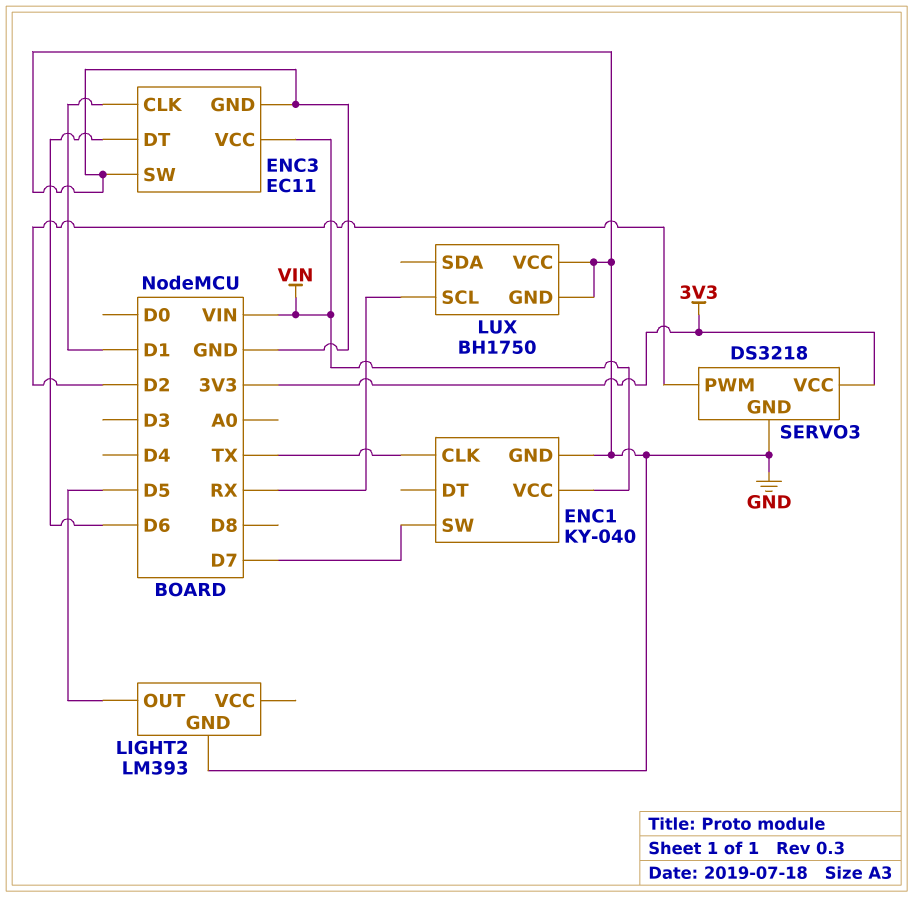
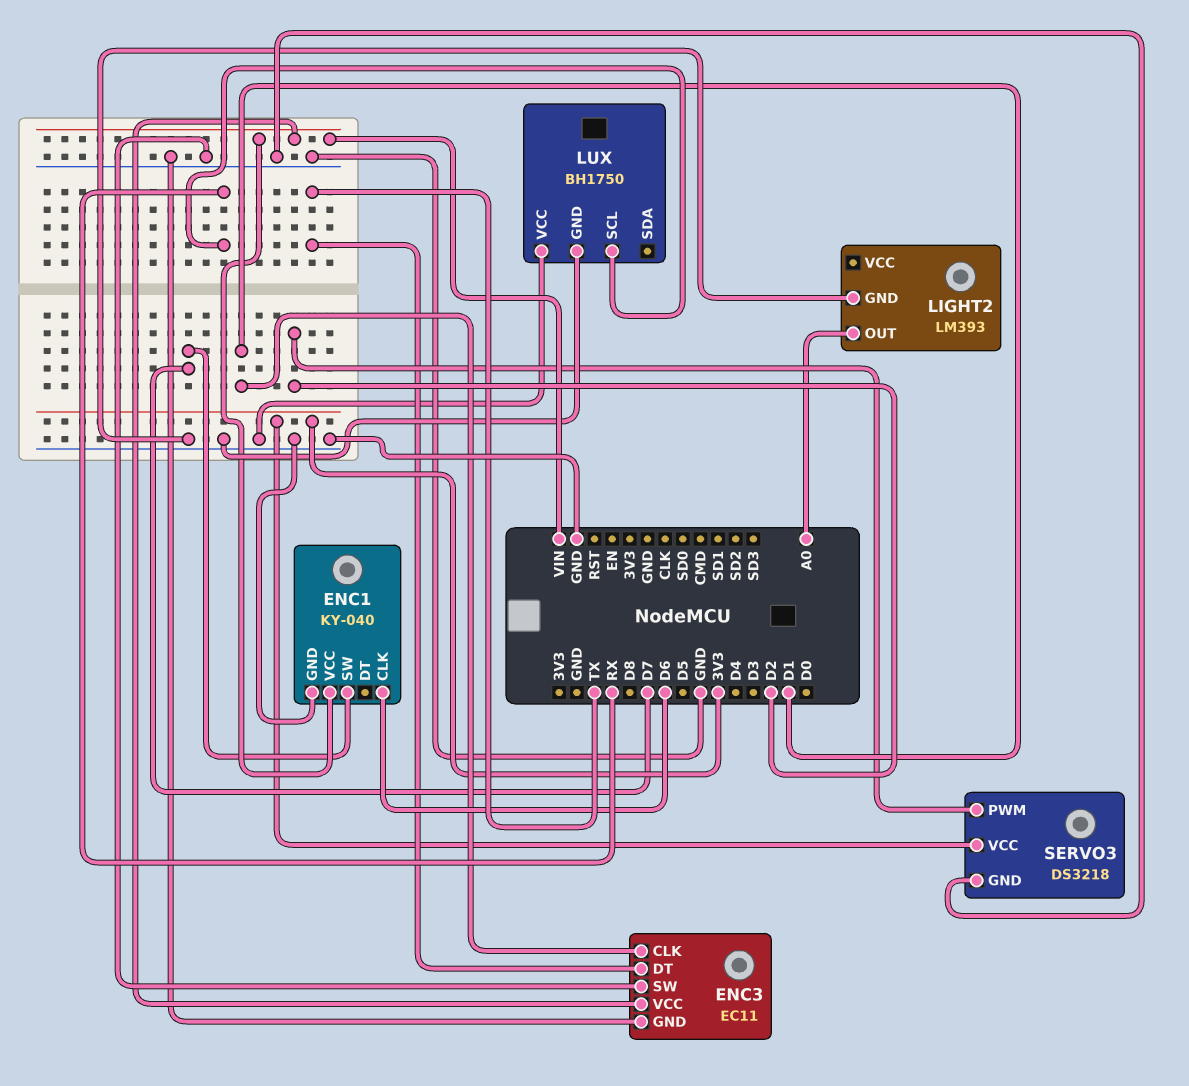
ENC1 pin CLK: TX -> D6
ENC3 pin DT: D6 -> TX
LIGHT2 pin OUT: D5 -> A0

